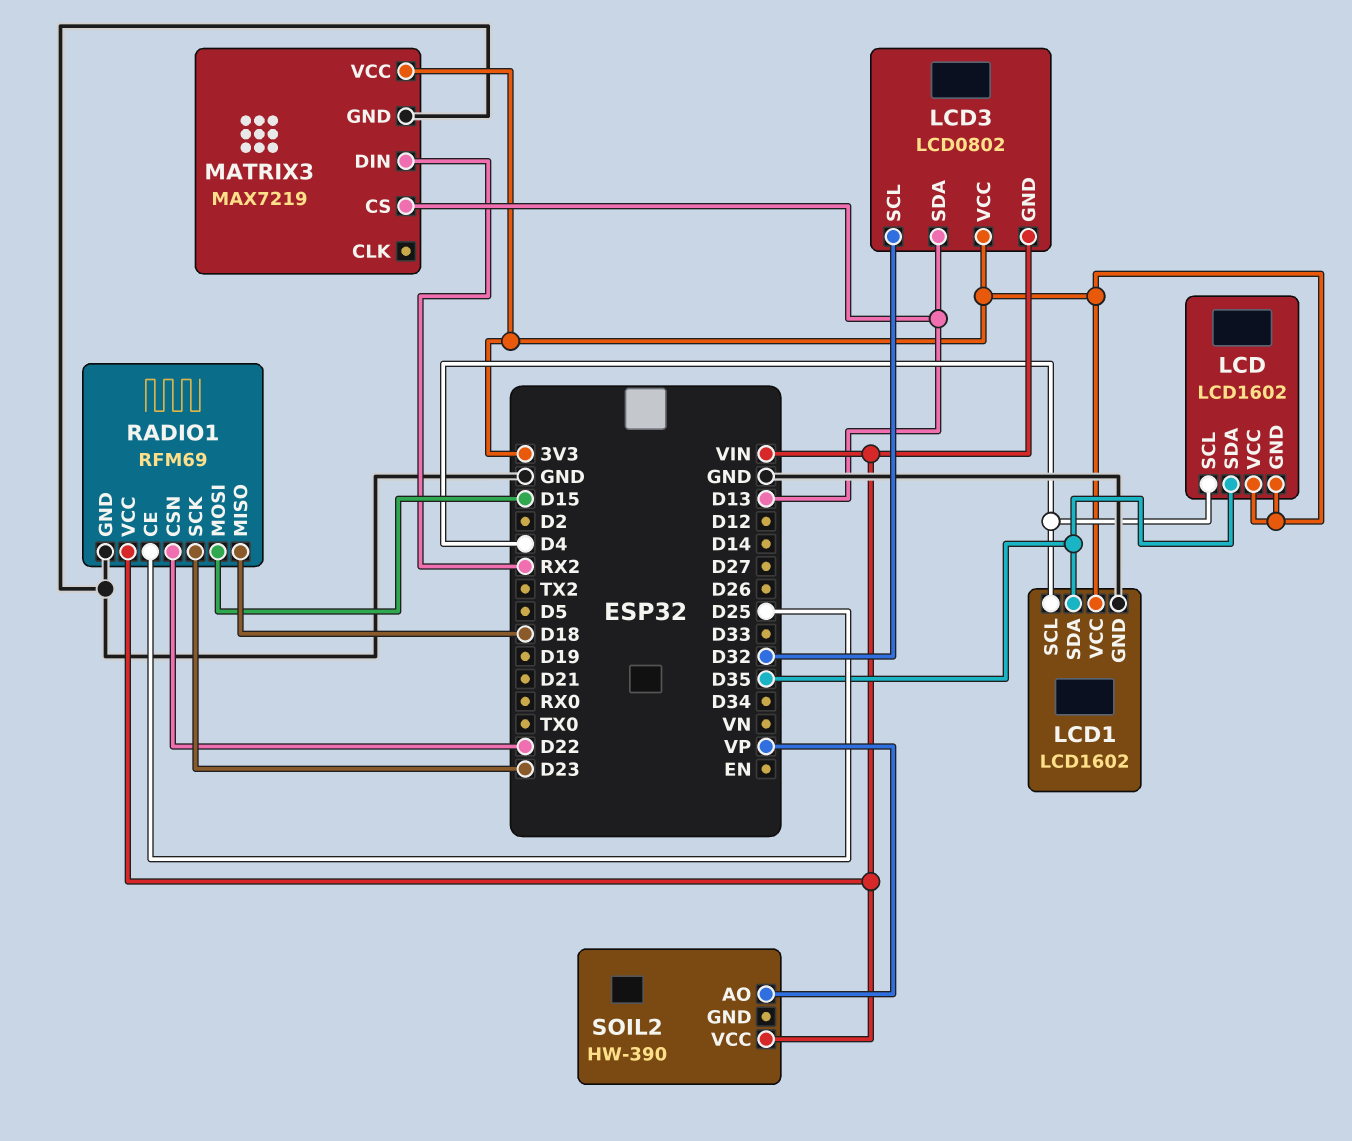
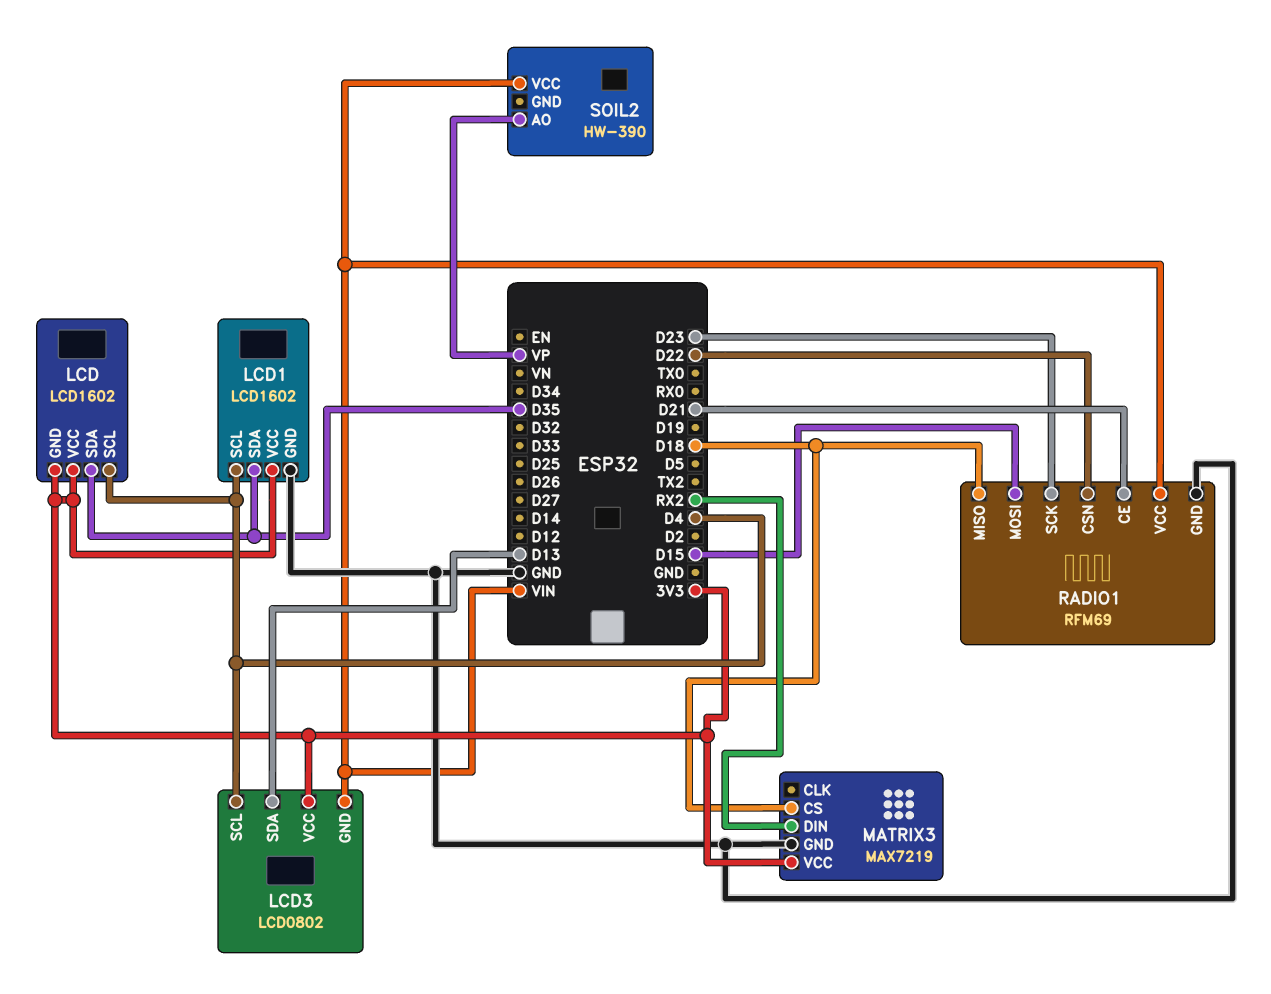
LCD3 pin SCL: D32 -> D4
MATRIX3 pin CS: D13 -> D18
RADIO1 pin CE: D25 -> D21

